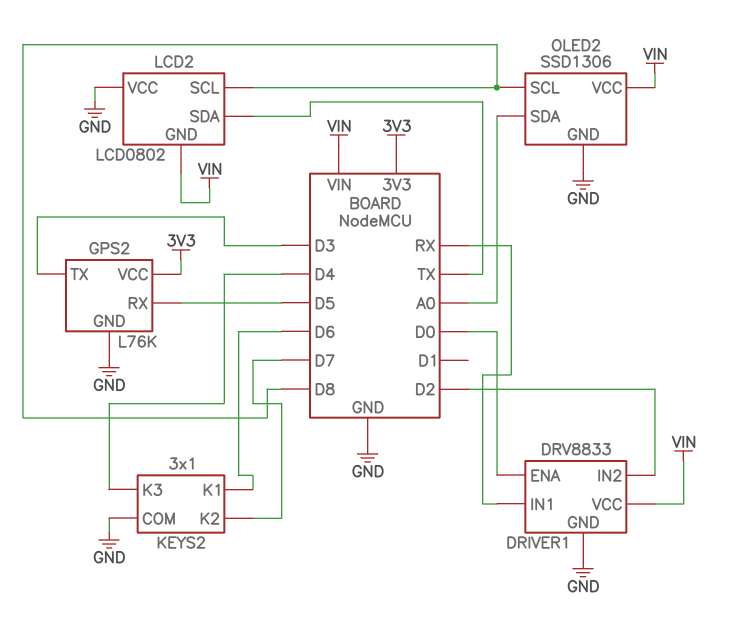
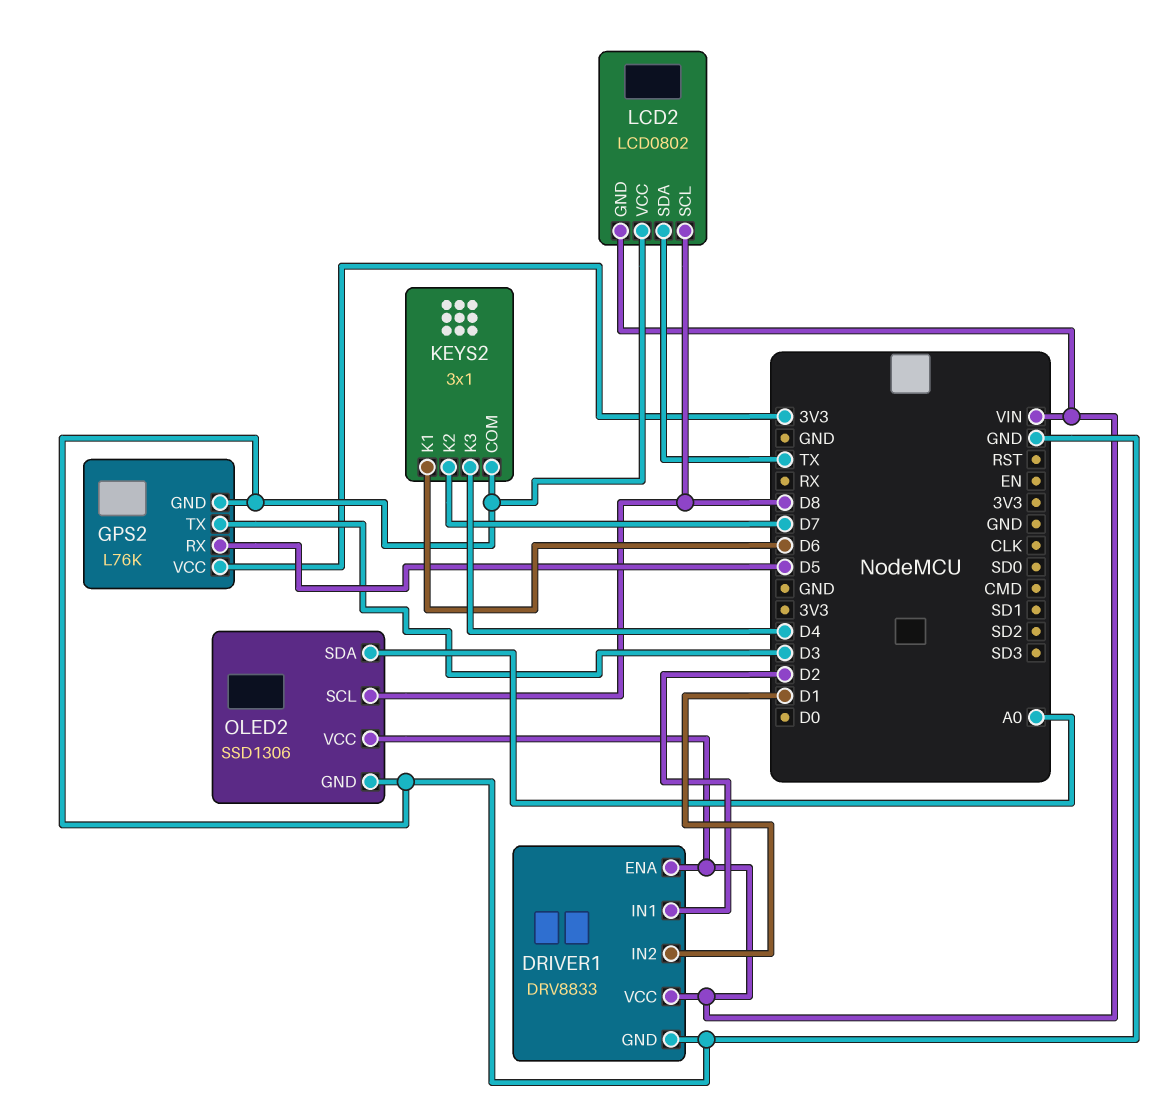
DRIVER1 pin ENA: D0 -> VIN
DRIVER1 pin IN1: RX -> D2
DRIVER1 pin IN2: D2 -> D1

